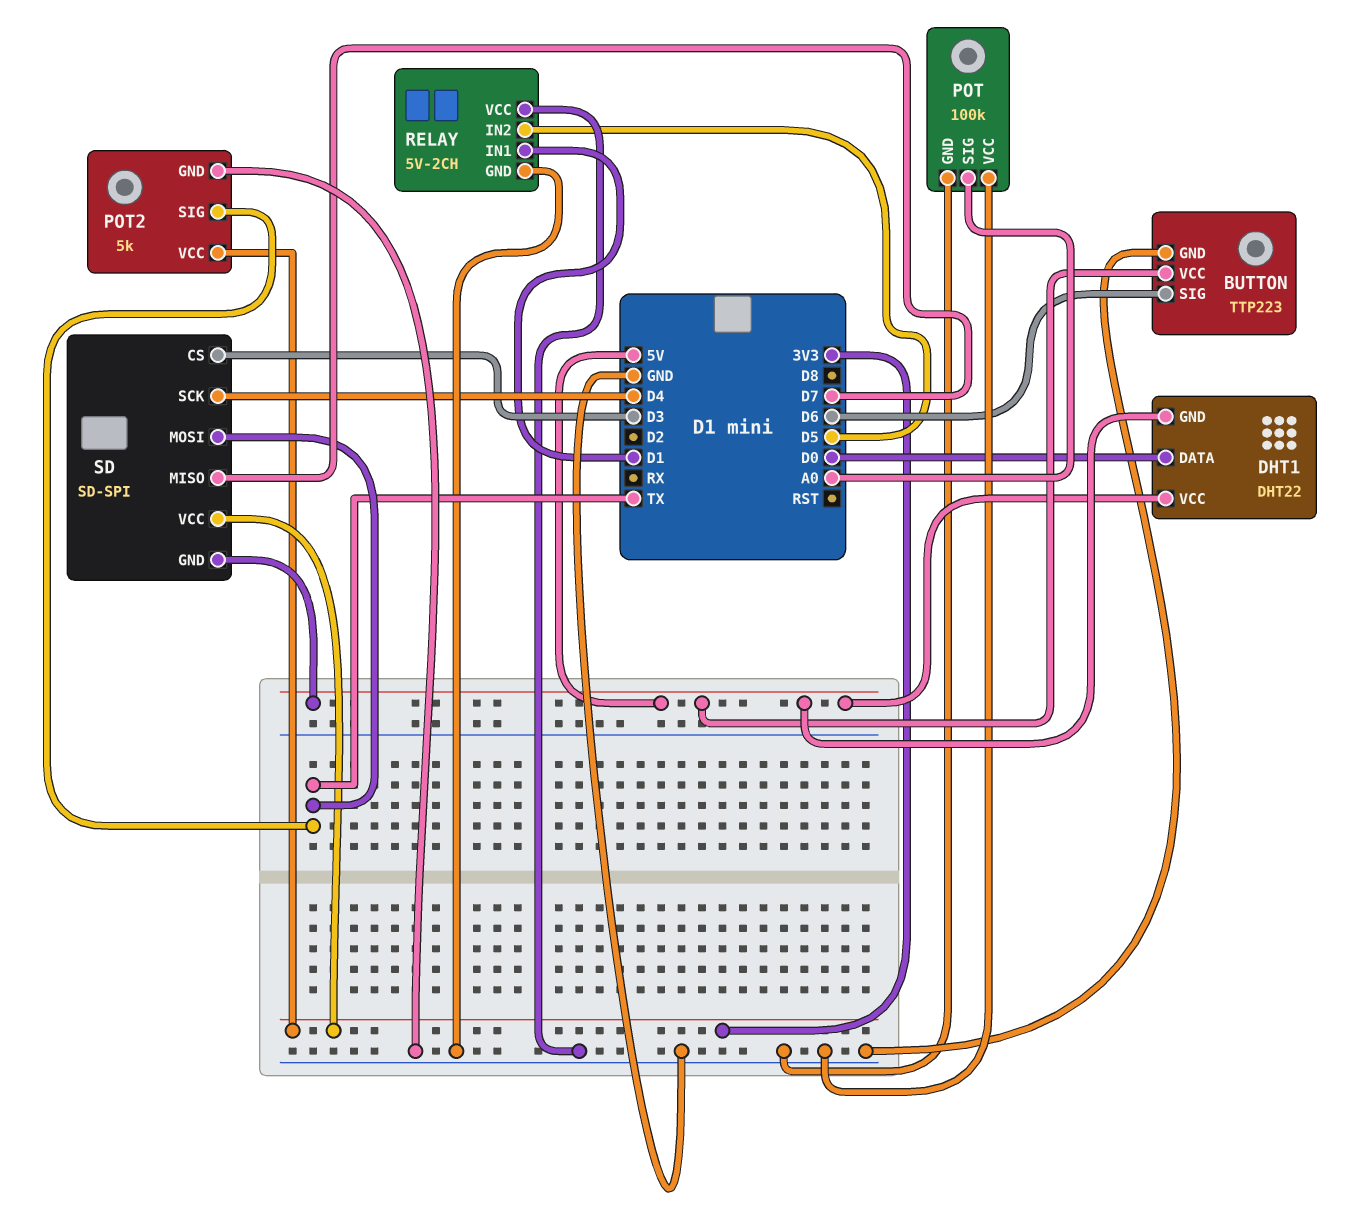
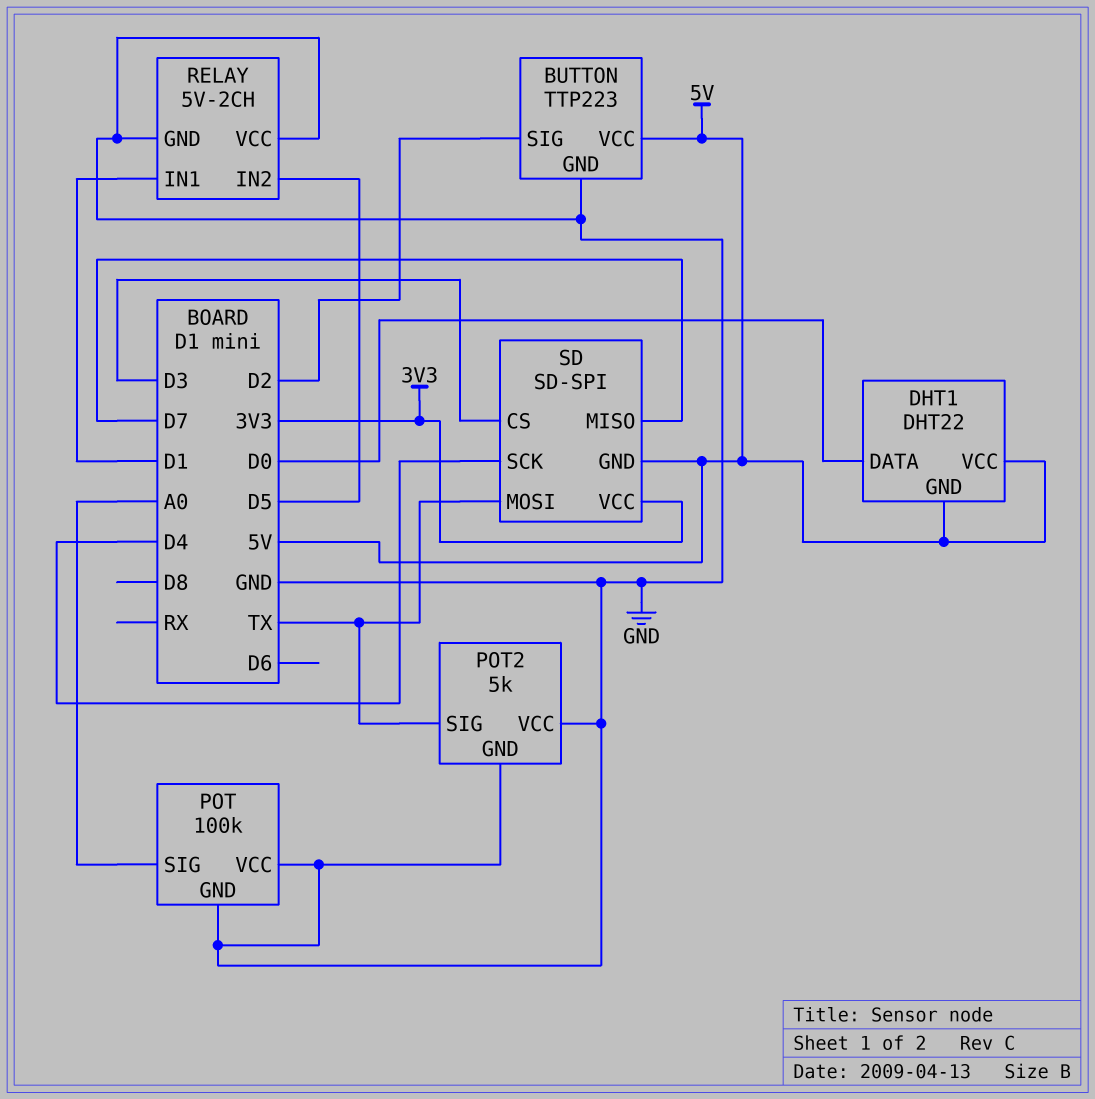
BUTTON pin SIG: D6 -> D2
POT2 pin VCC: 3V3 -> GND

